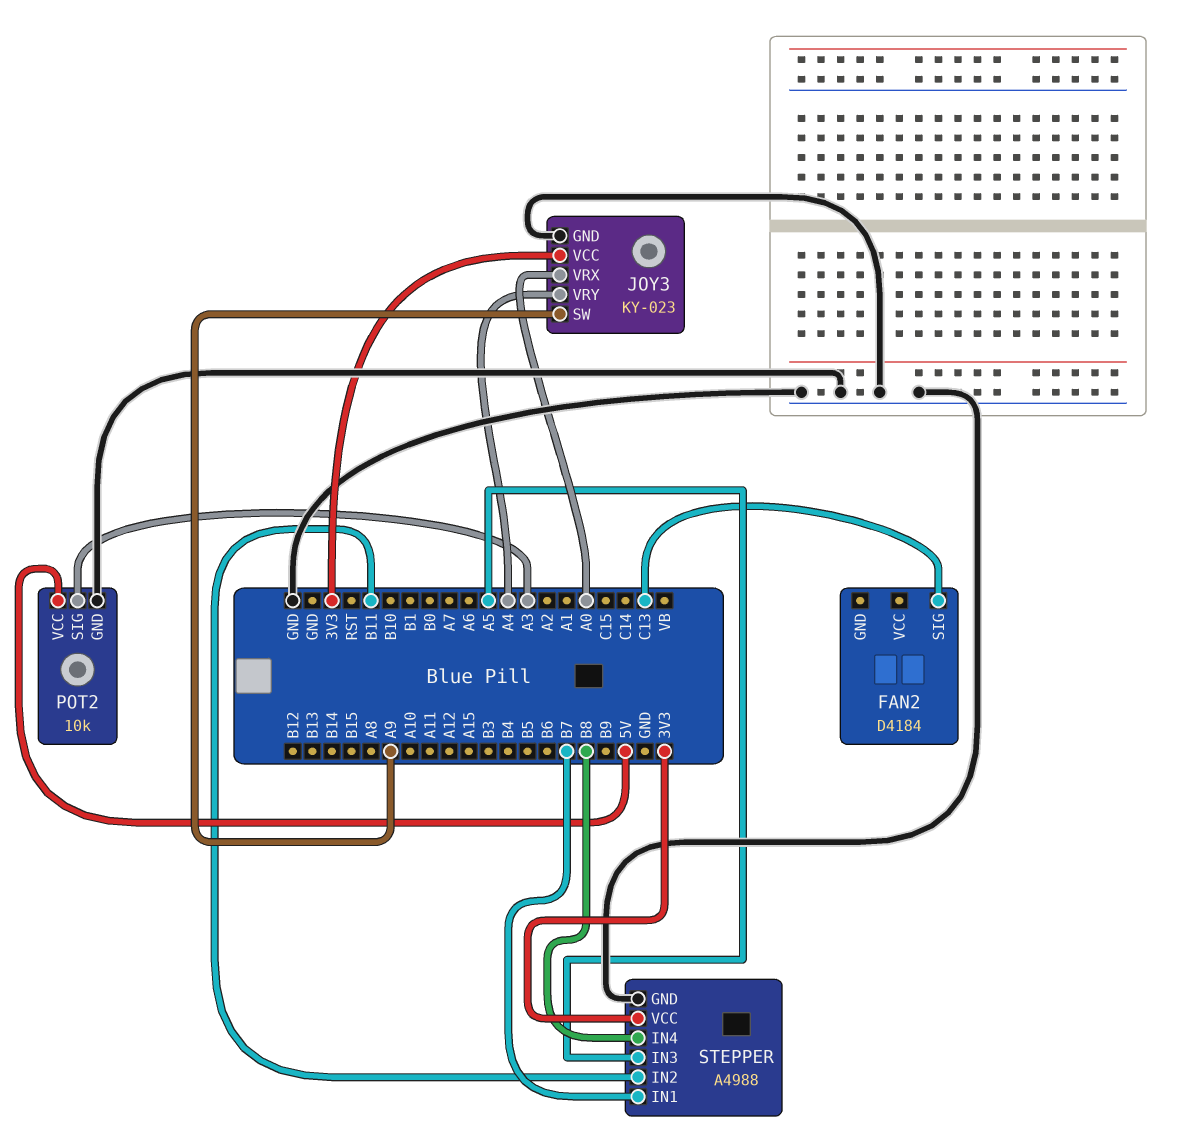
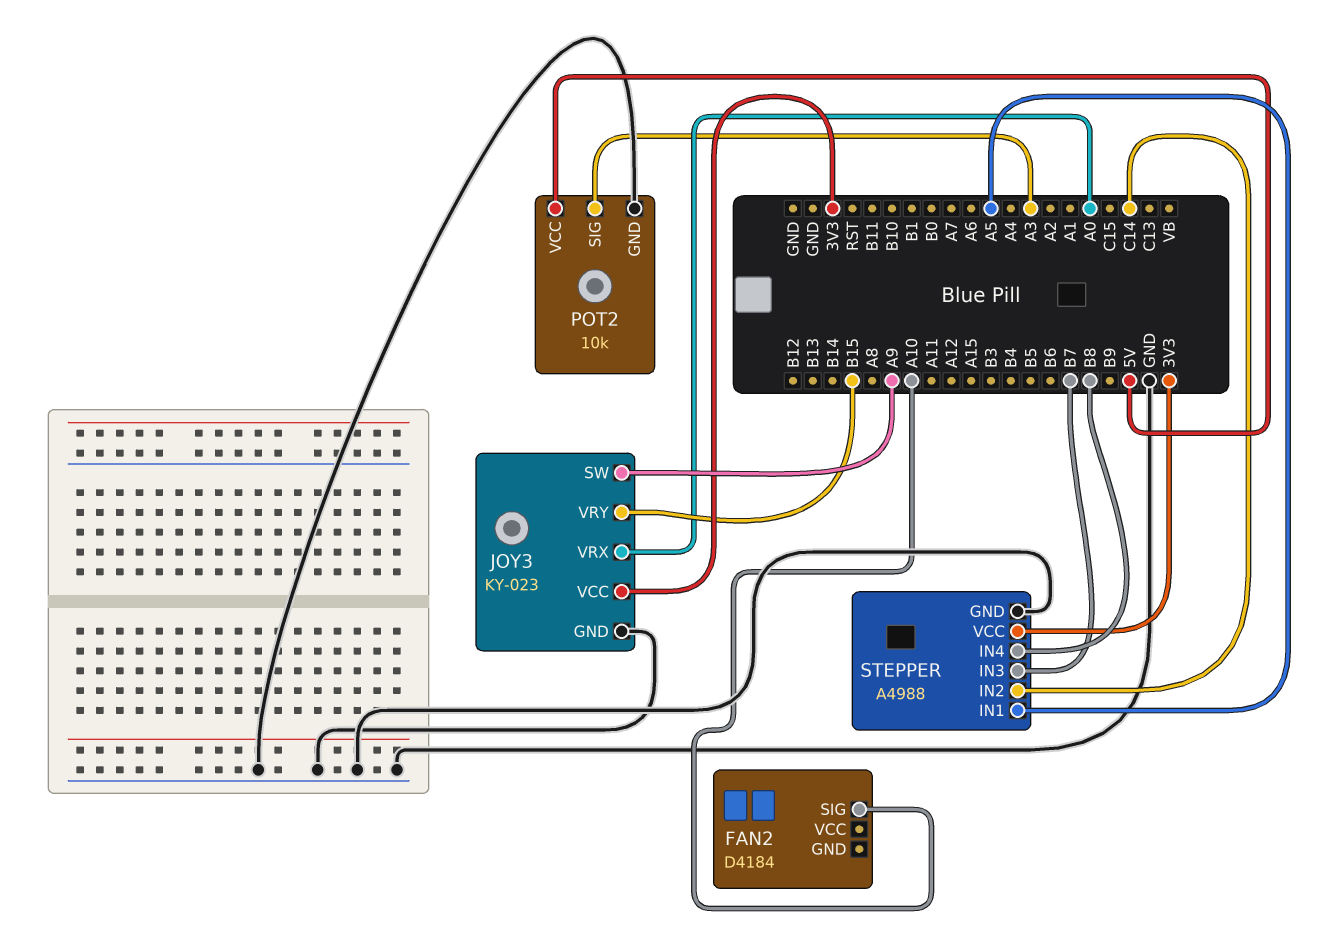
FAN2 pin SIG: C13 -> A10
JOY3 pin VRY: A4 -> B15
STEPPER pin IN1: B7 -> A5
STEPPER pin IN2: B11 -> C14
STEPPER pin IN3: A5 -> B7

